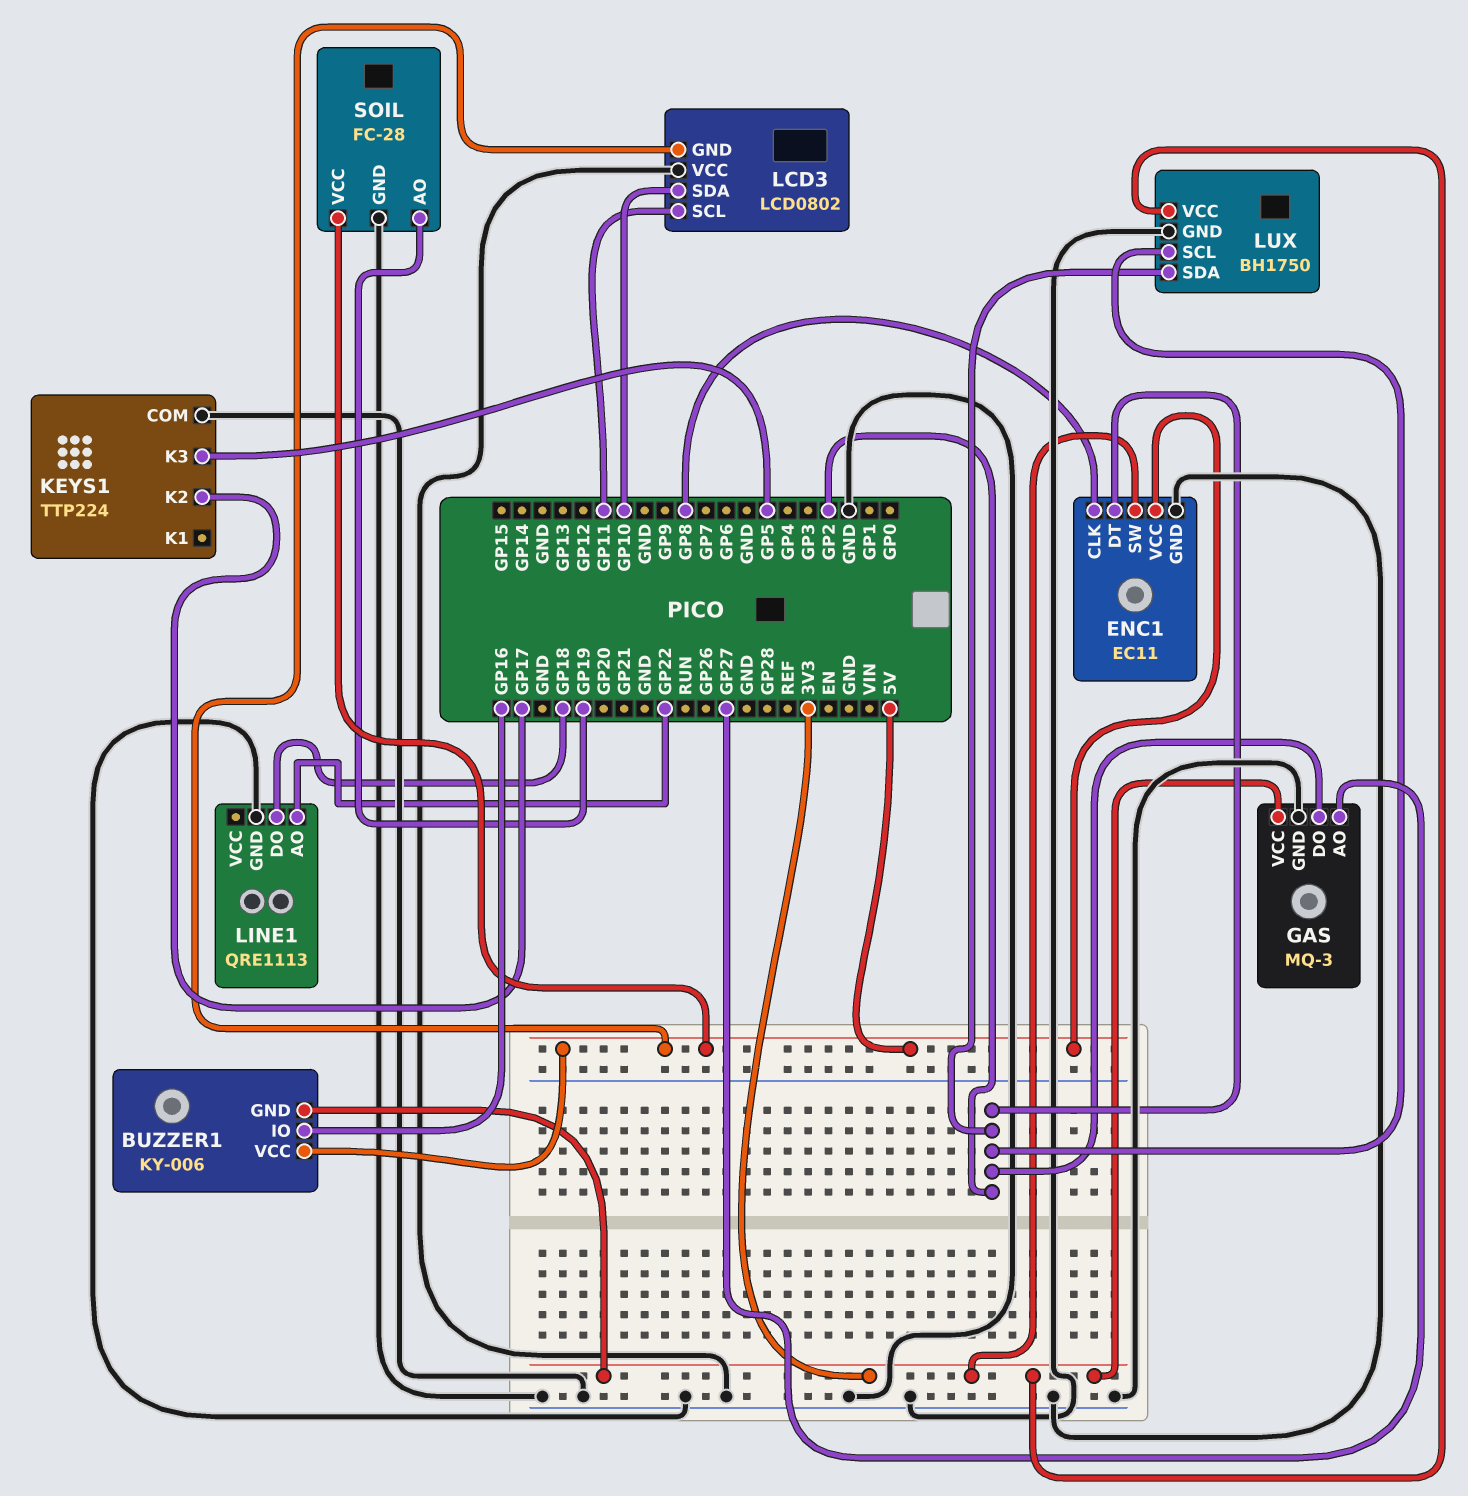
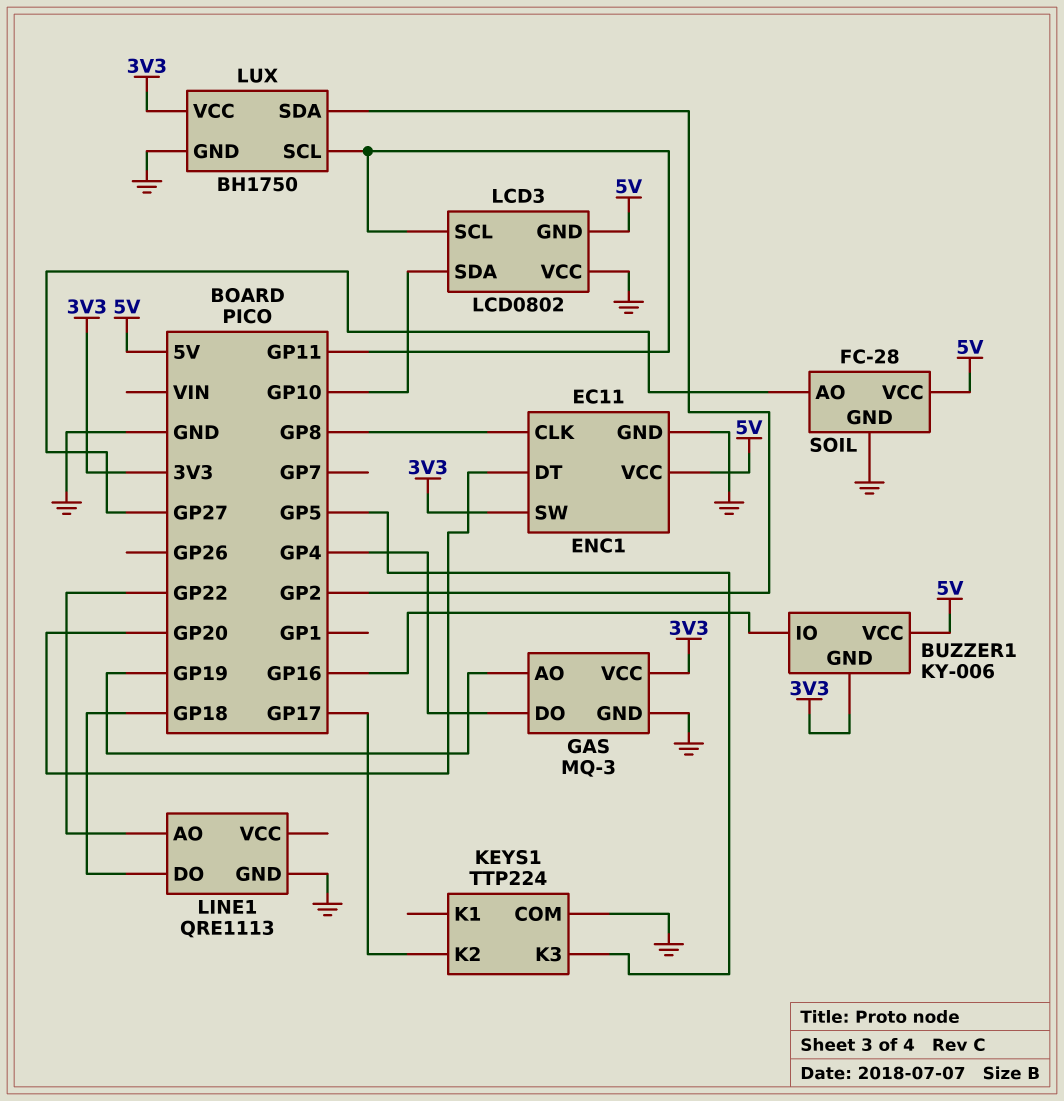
ENC1 pin DT: GP2 -> GP20
GAS pin AO: GP27 -> GP19
GAS pin DO: GP2 -> GP4
LUX pin SCL: GP2 -> GP11
SOIL pin AO: GP19 -> GP27

